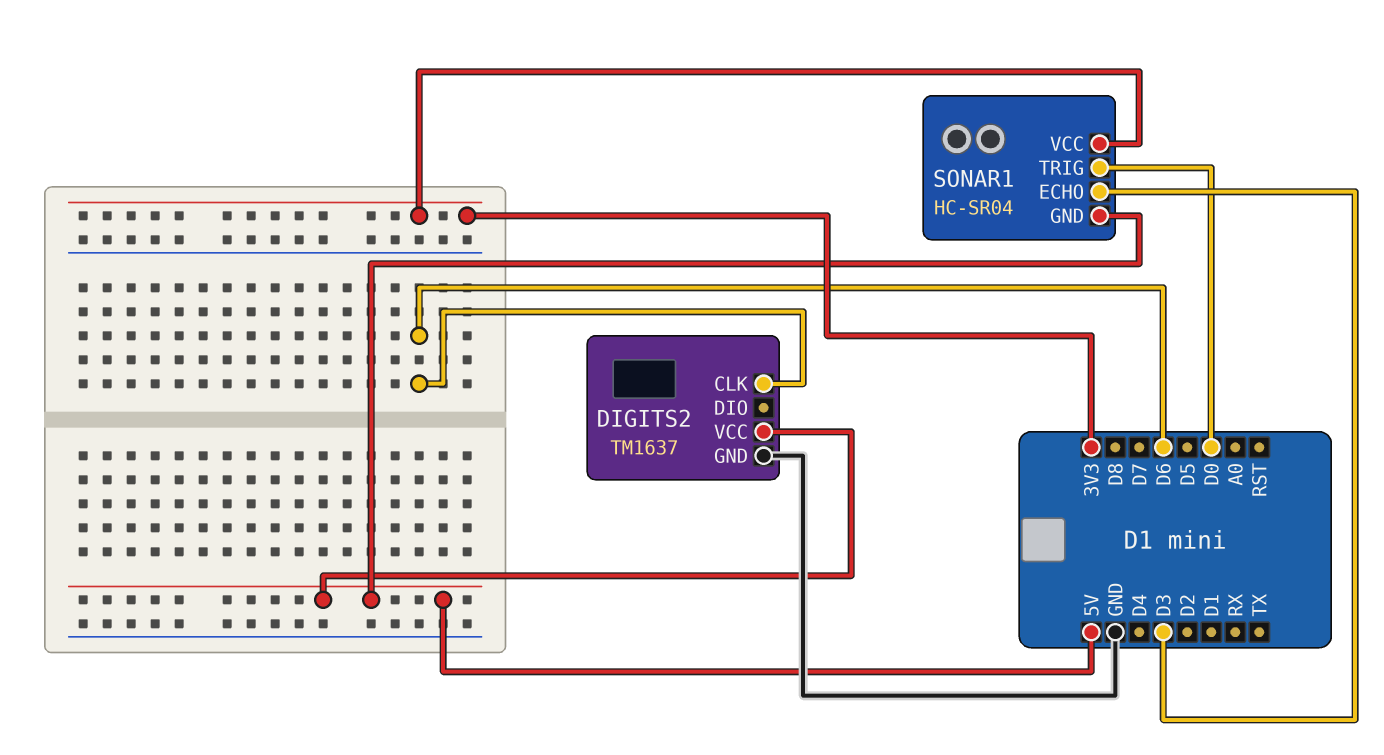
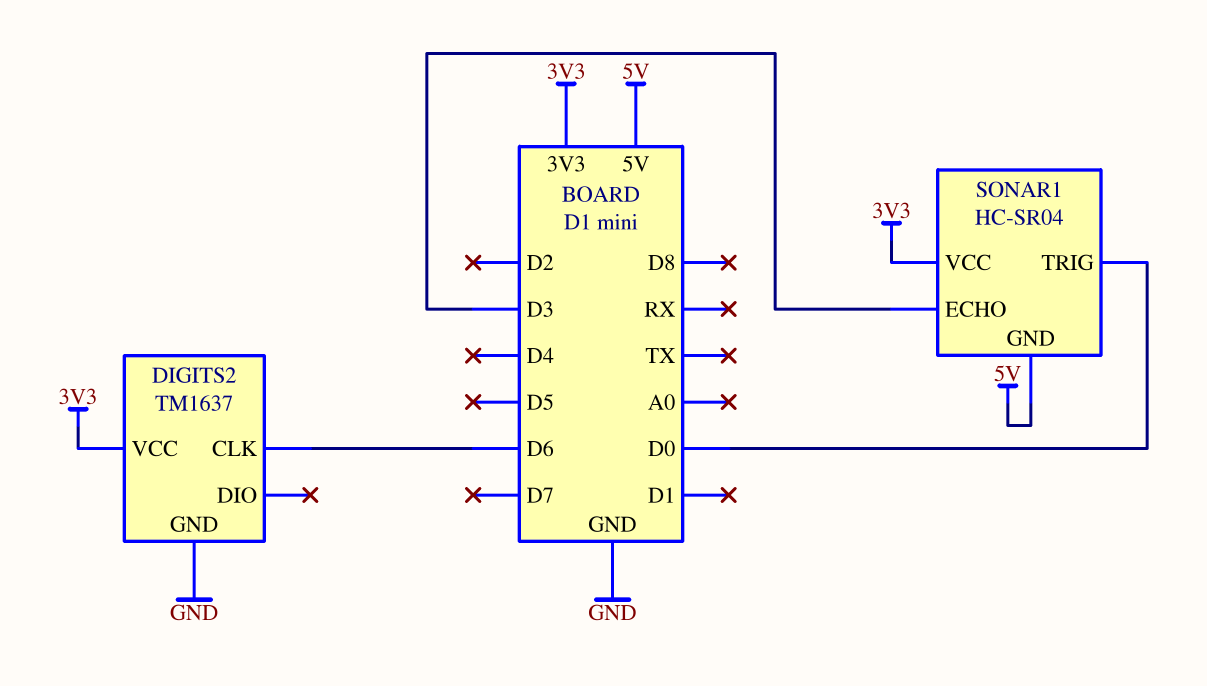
DIGITS2 pin VCC: 5V -> 3V3

